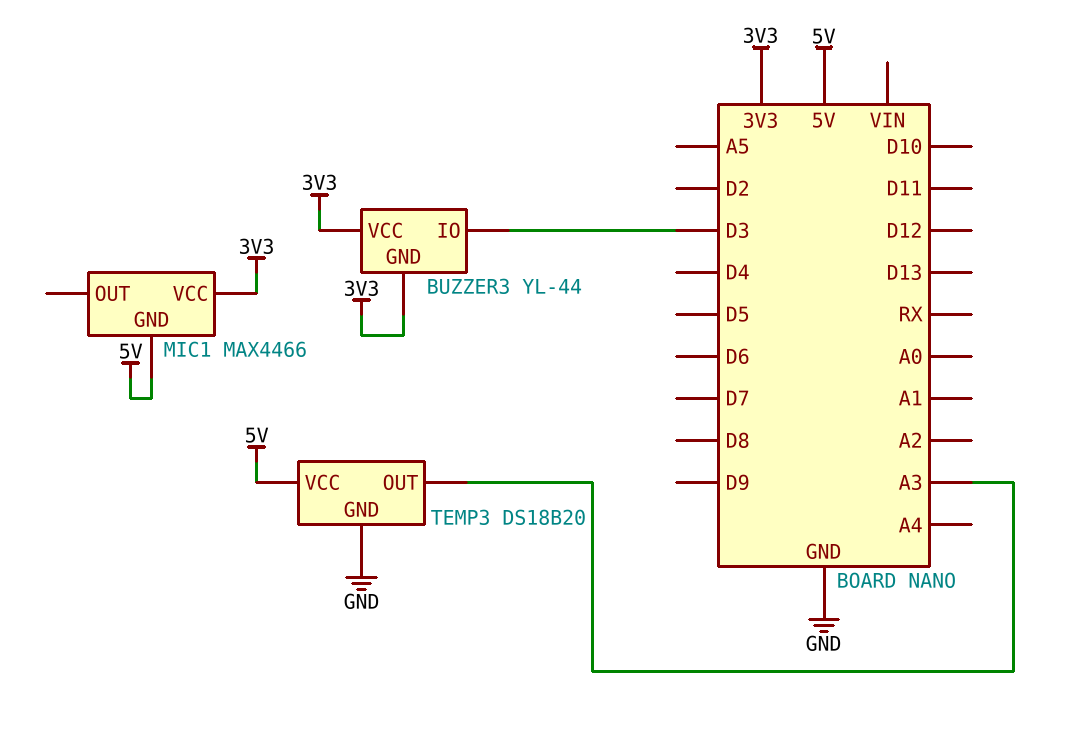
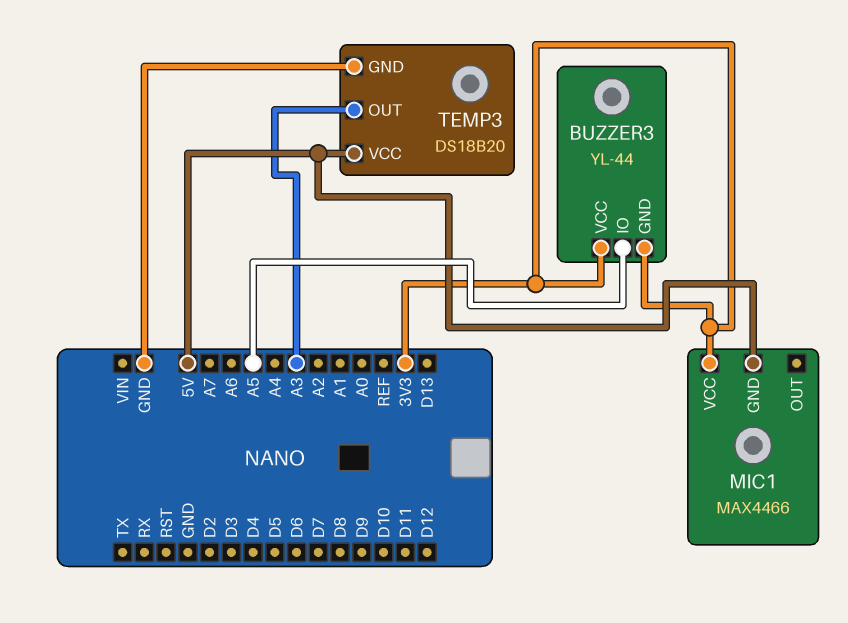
BUZZER3 pin IO: D3 -> A5

